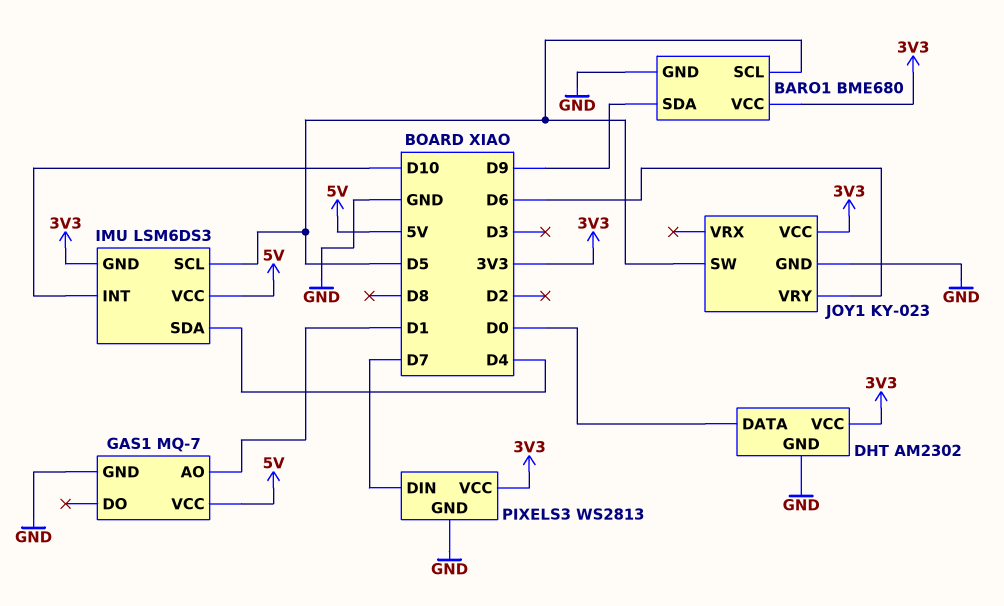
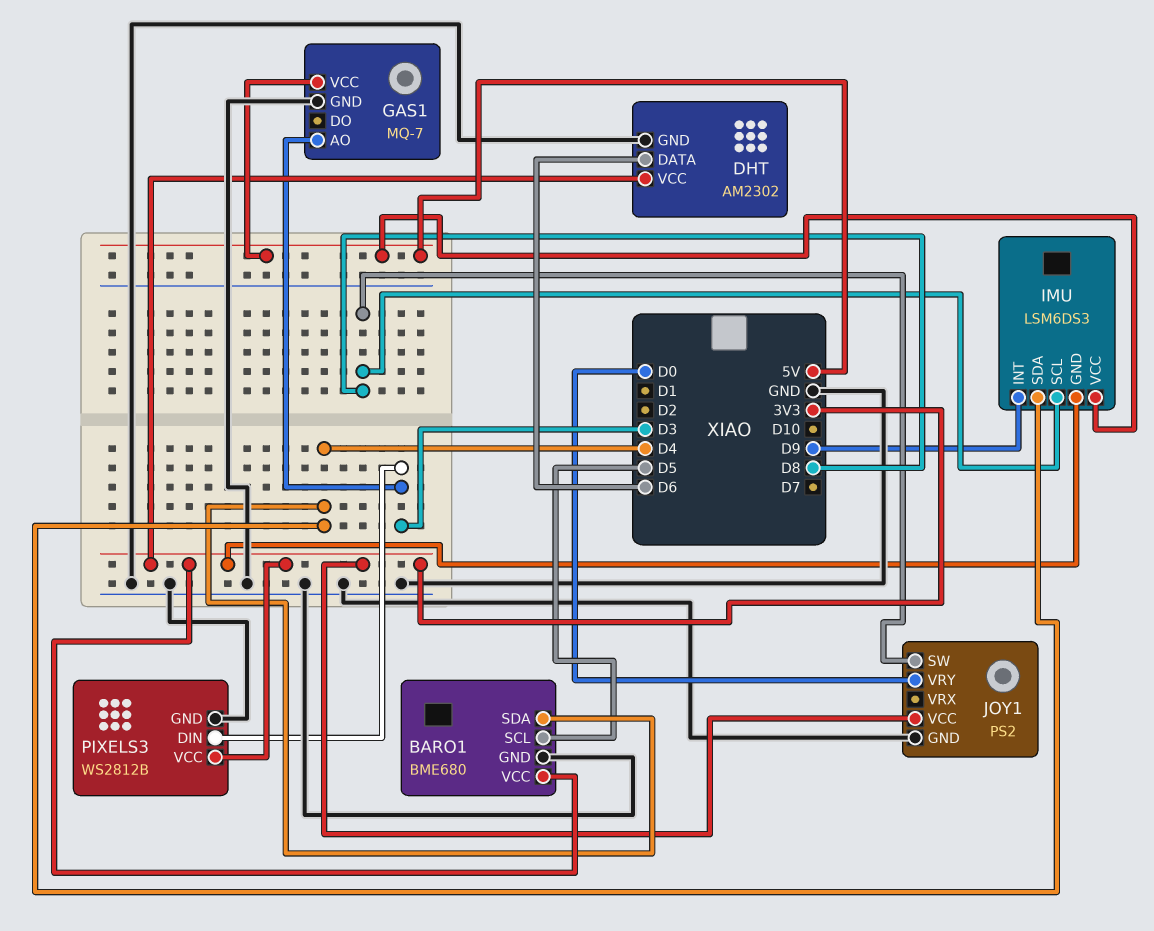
BARO1 pin SDA: D9 -> D4
DHT pin DATA: D0 -> D6
GAS1 pin AO: D1 -> D3
IMU pin INT: D10 -> D9
IMU pin SCL: D5 -> D8
JOY1: KY-023 -> PS2
JOY1 pin SW: D5 -> D8
JOY1 pin VRY: D6 -> D0
PIXELS3: WS2813 -> WS2812B
PIXELS3 pin DIN: D7 -> D3

